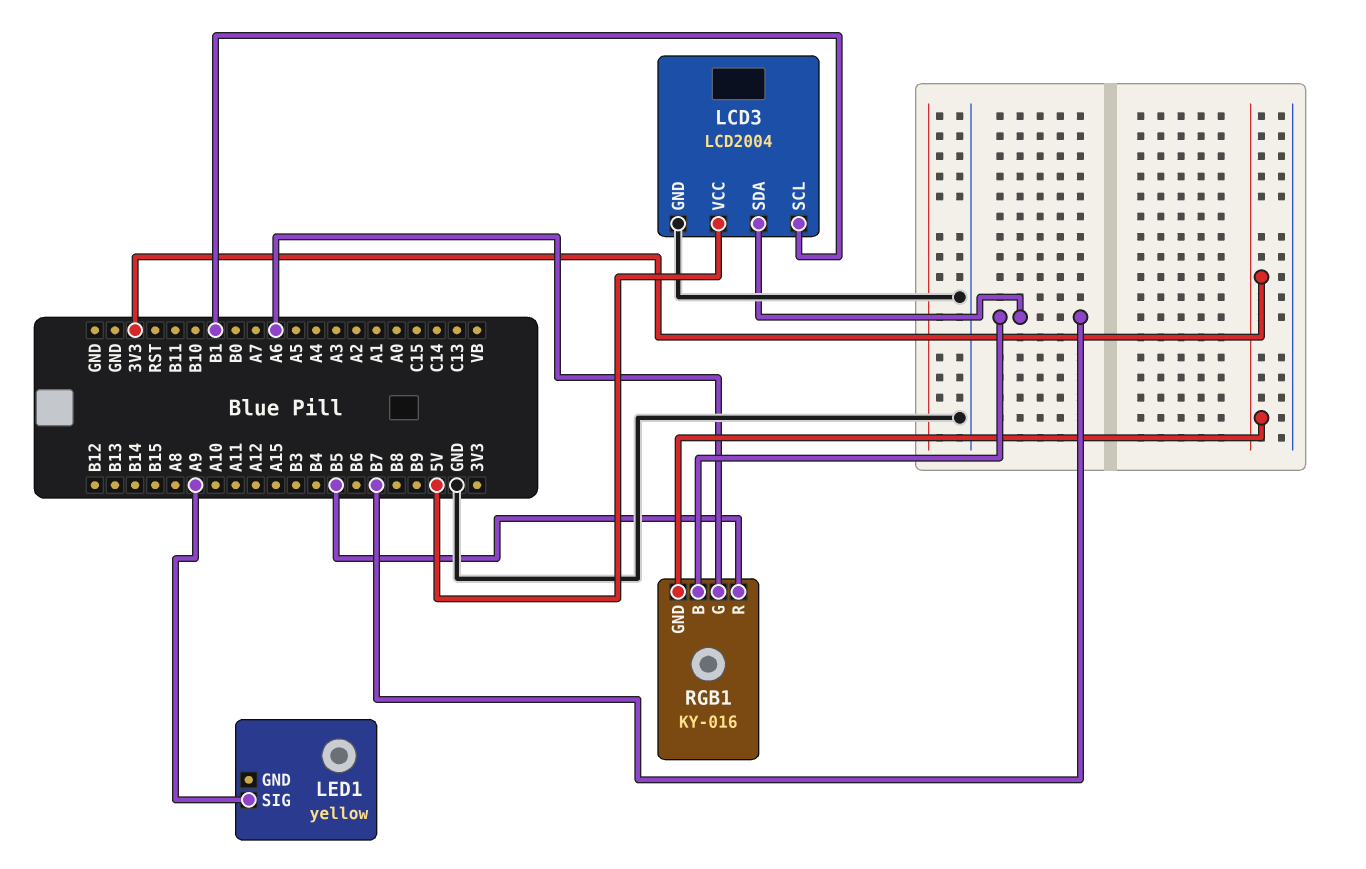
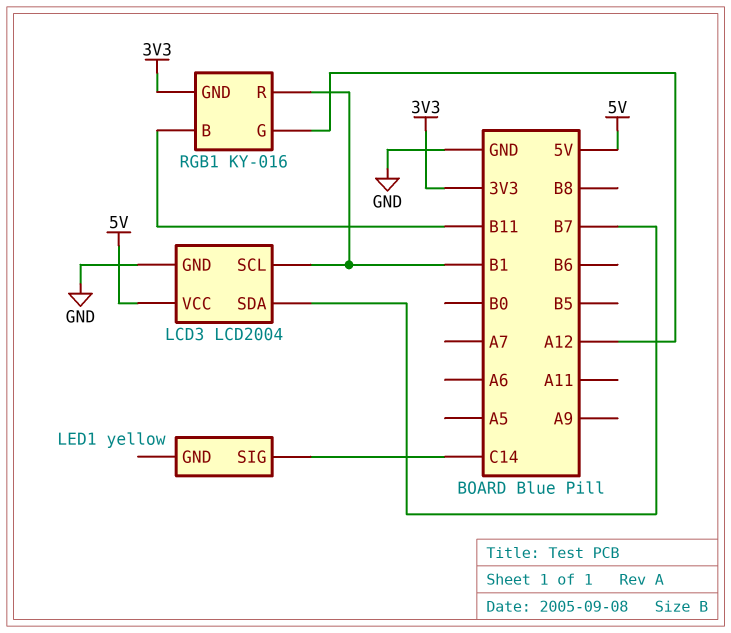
LED1 pin SIG: A9 -> C14
RGB1 pin B: B7 -> B11
RGB1 pin G: A6 -> A12
RGB1 pin R: B5 -> B1

